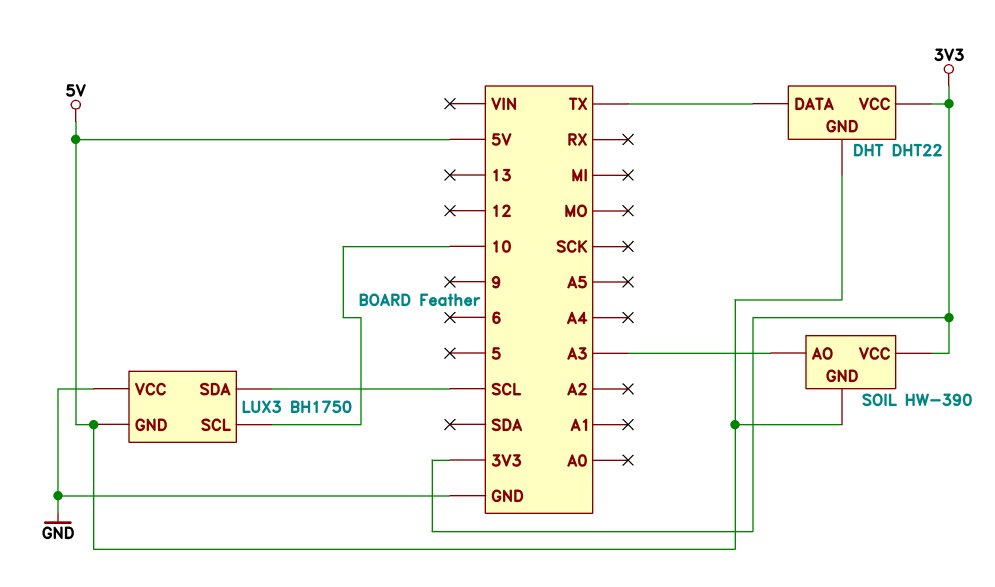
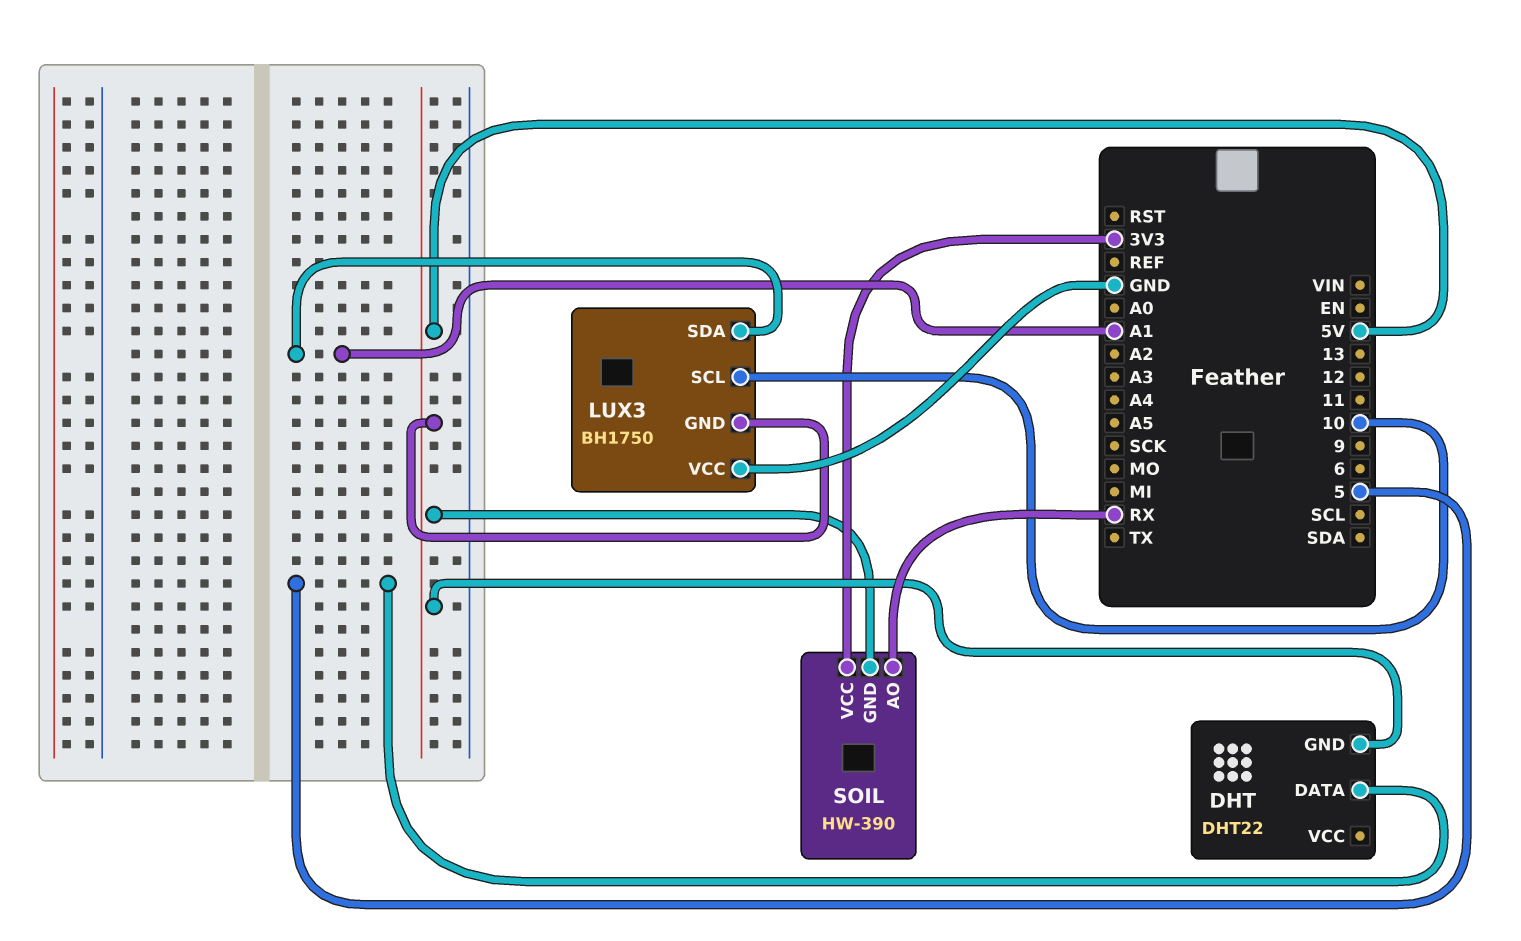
DHT pin DATA: TX -> 5
DHT pin VCC: 3V3 -> none
LUX3 pin SDA: SCL -> A1
SOIL pin AO: A3 -> RX

